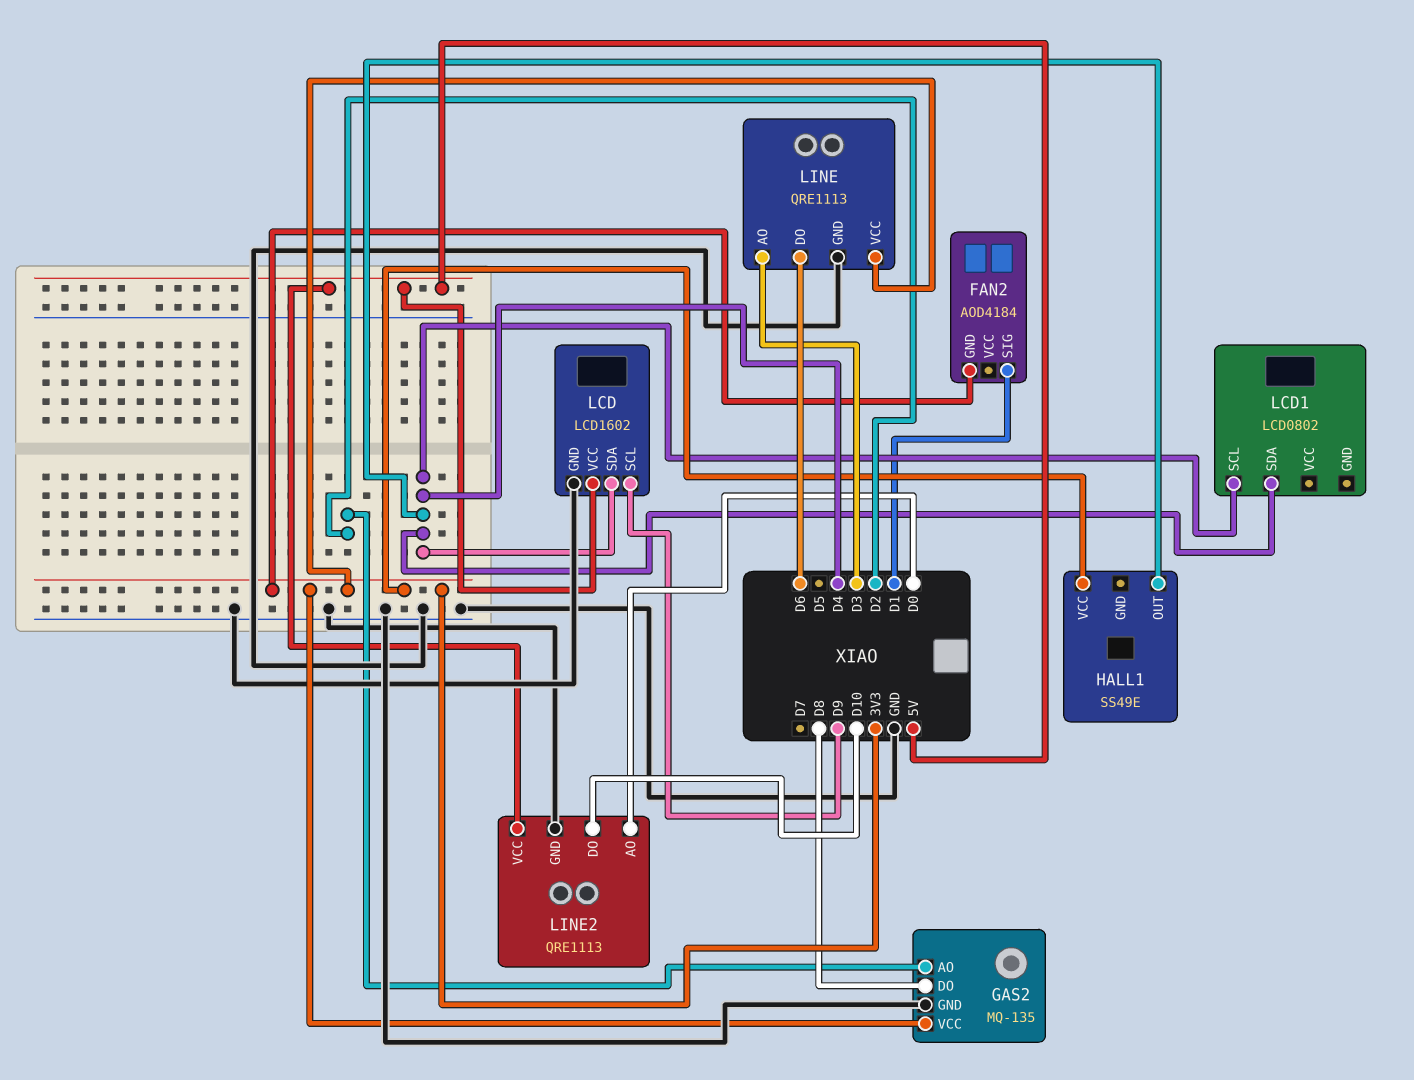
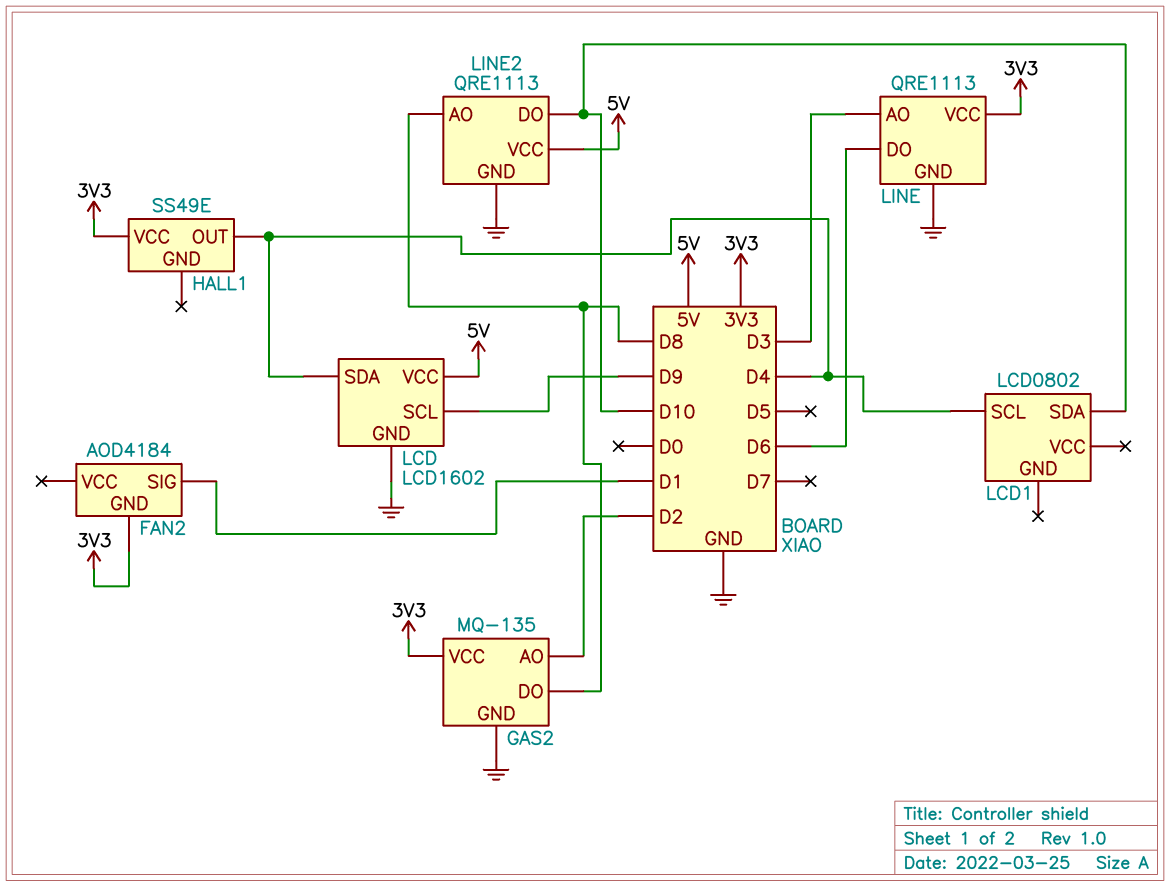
LCD1 pin SDA: D4 -> D10
LINE2 pin AO: D0 -> D8

